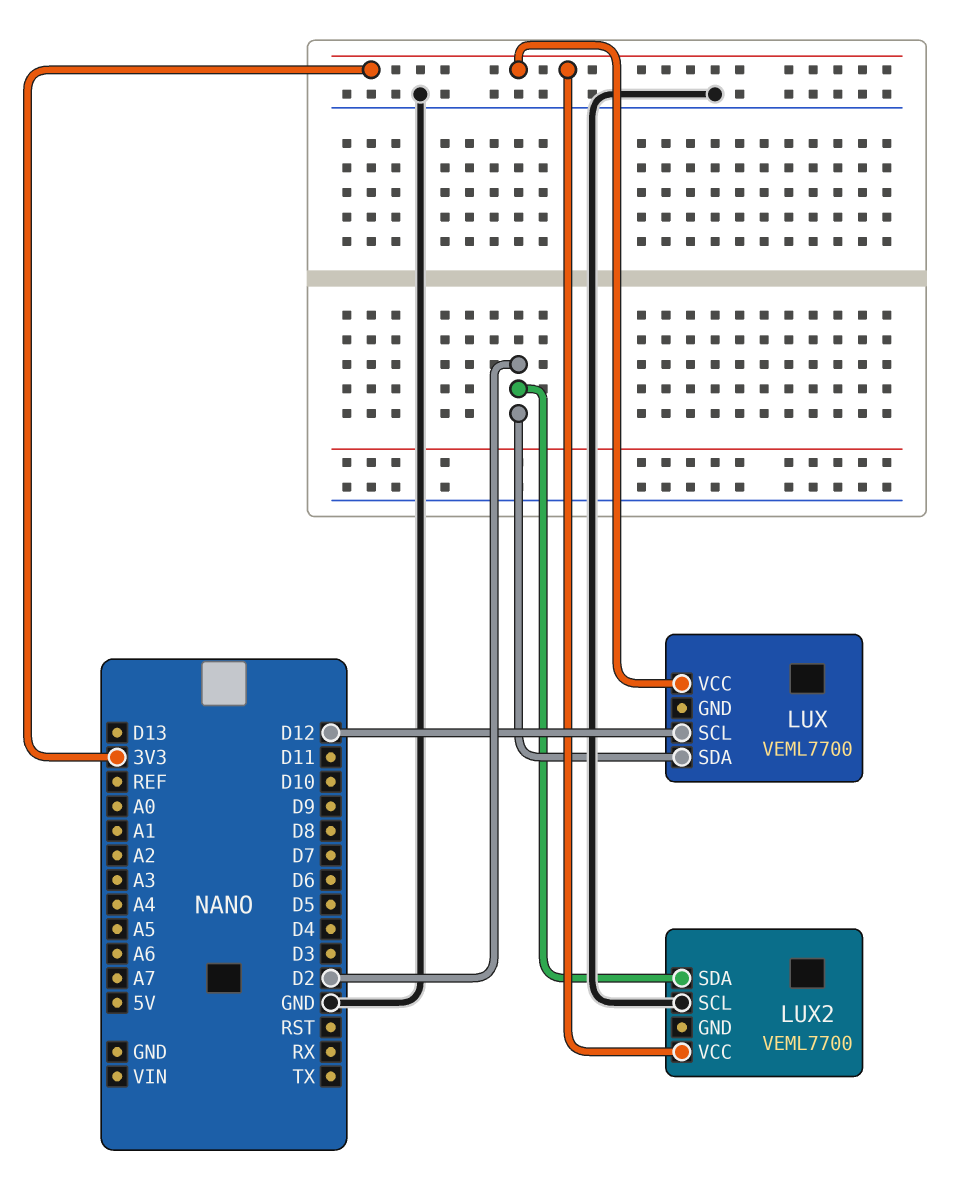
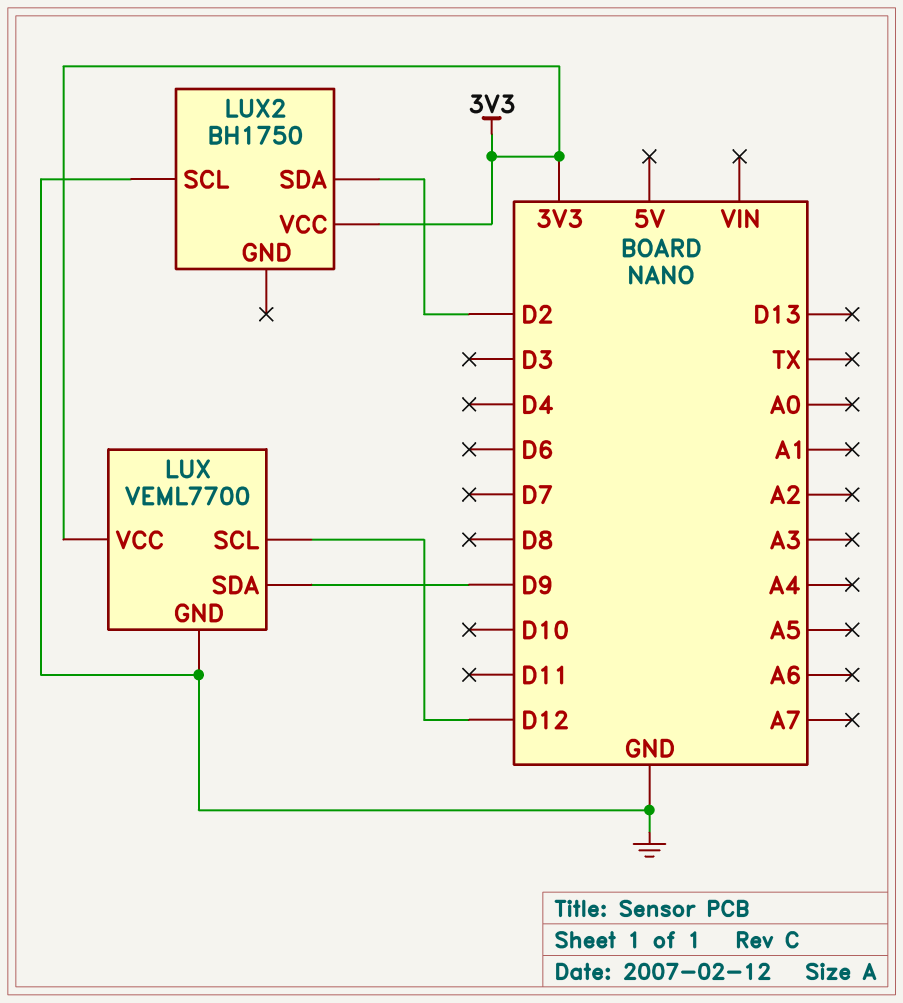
LUX pin GND: none -> GND
LUX pin SDA: D2 -> D9
LUX2: VEML7700 -> BH1750

